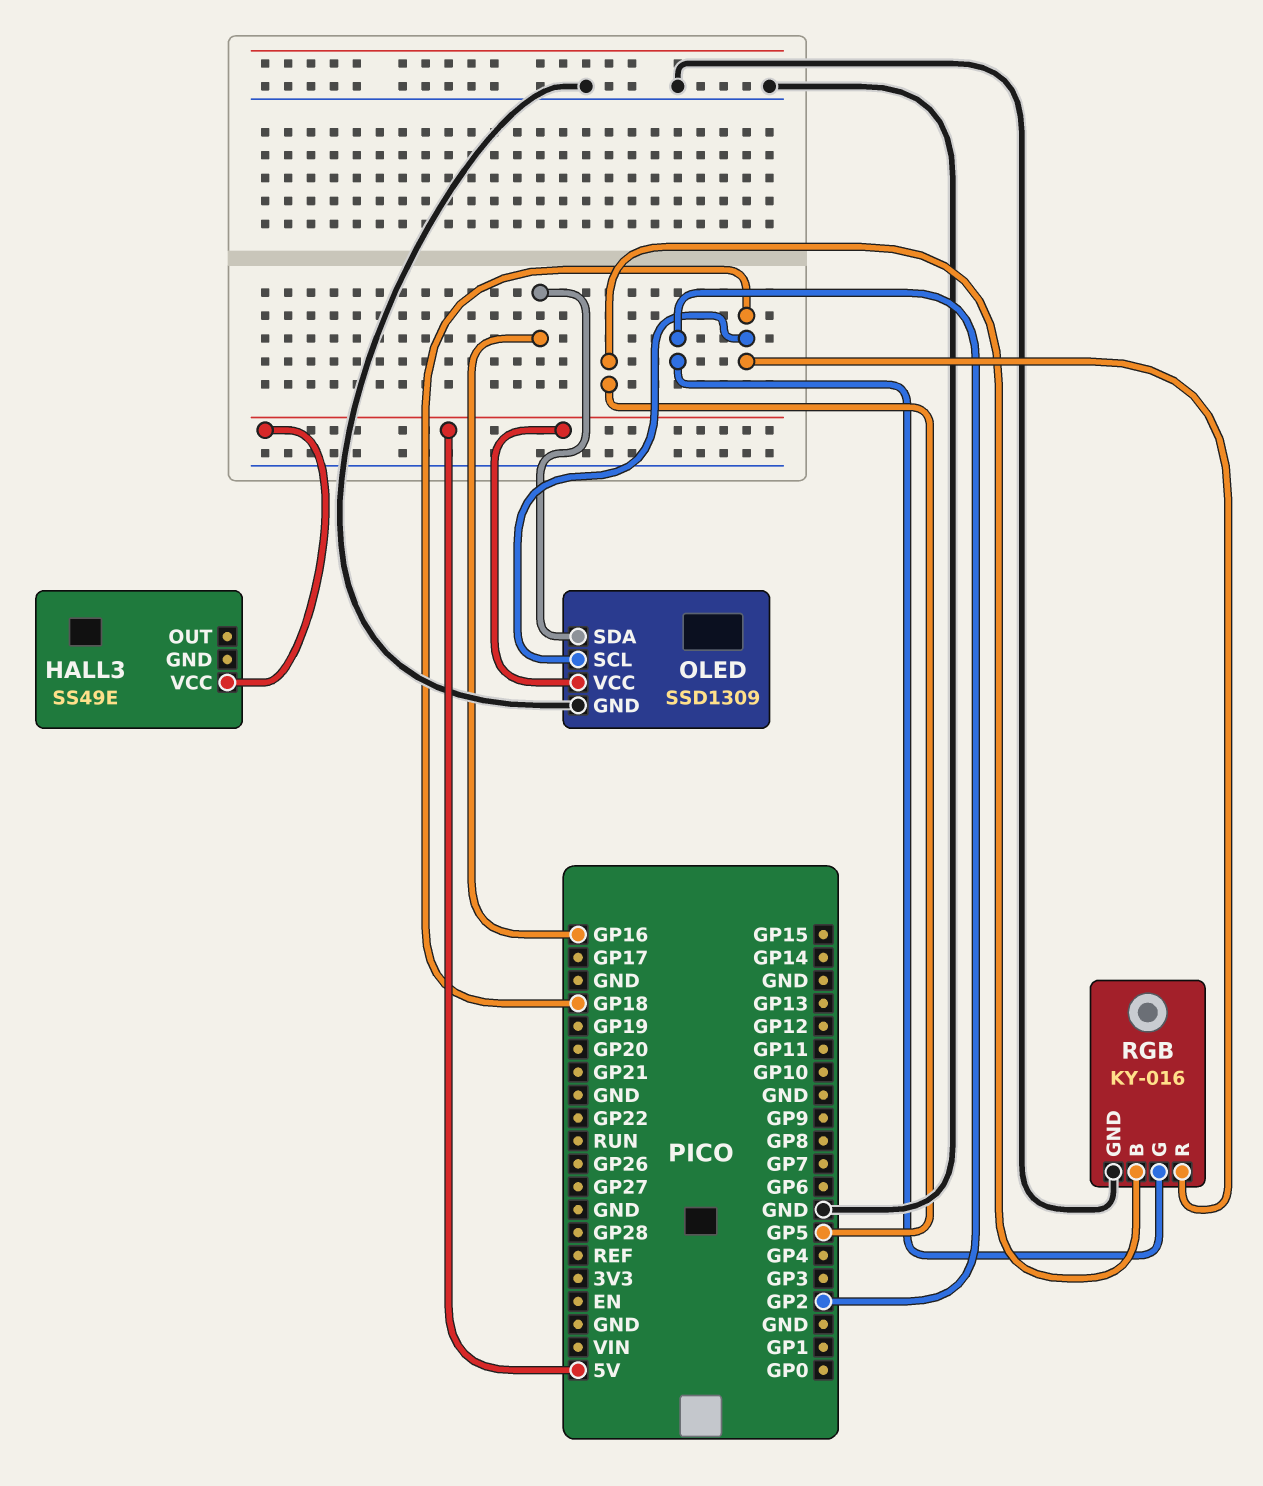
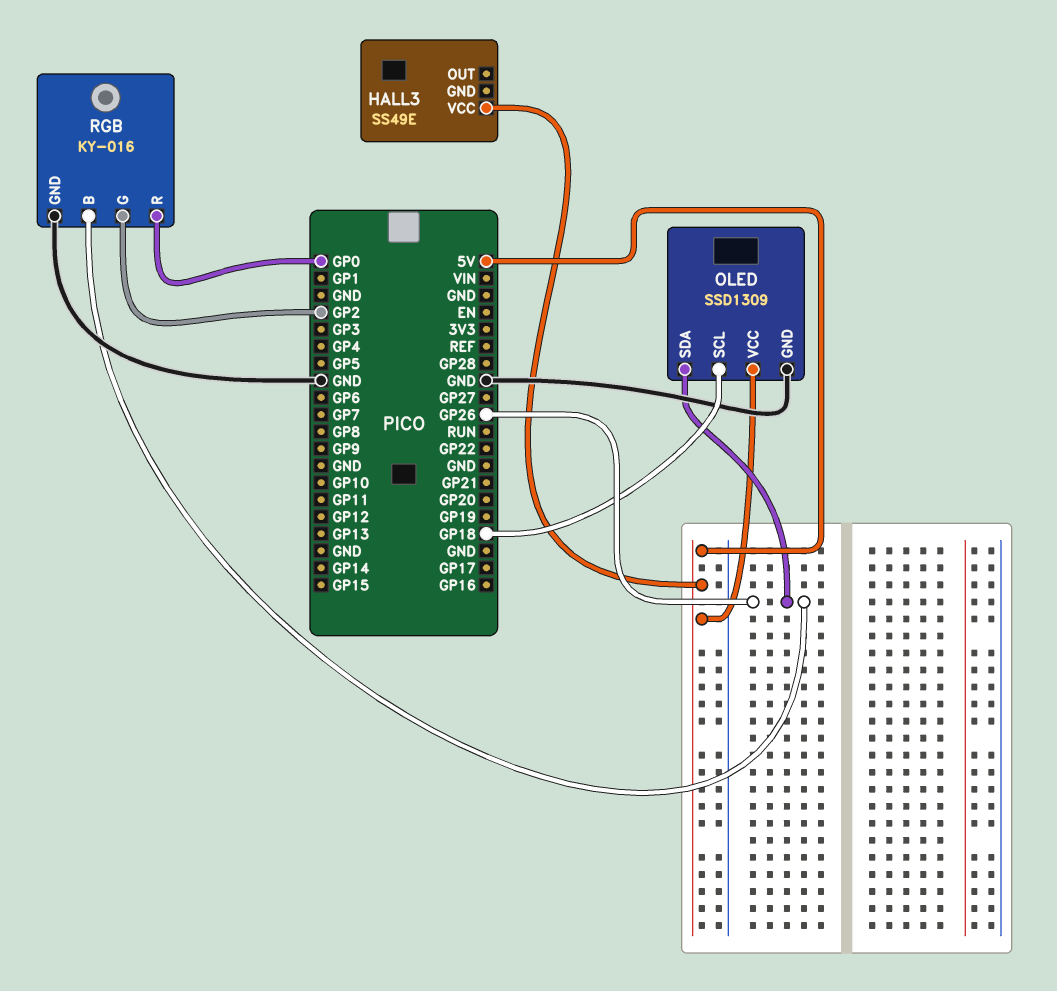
OLED pin SDA: GP16 -> GP26
RGB pin B: GP5 -> GP26
RGB pin R: GP18 -> GP0

